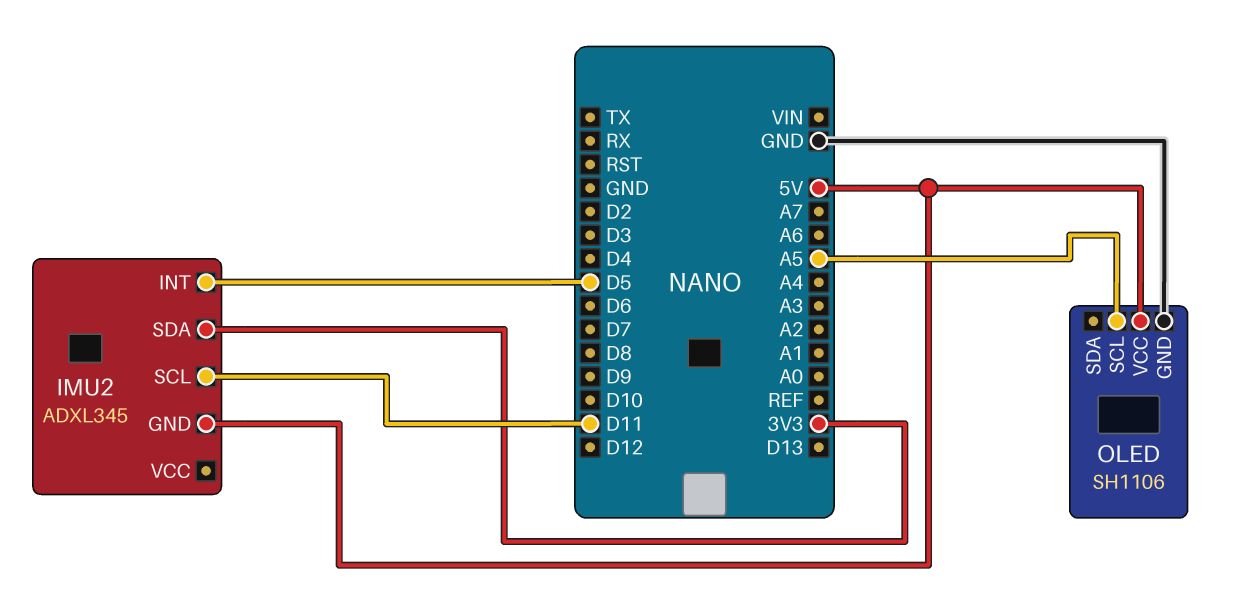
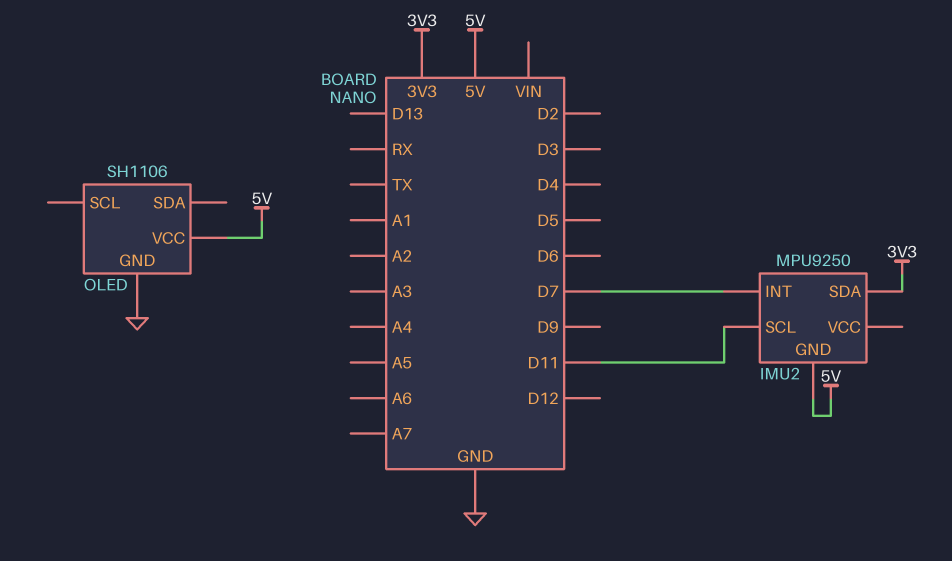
IMU2: ADXL345 -> MPU9250
IMU2 pin INT: D5 -> D7
OLED pin SCL: A5 -> none

